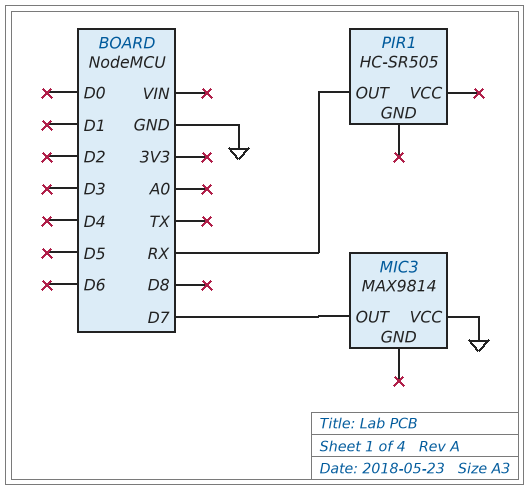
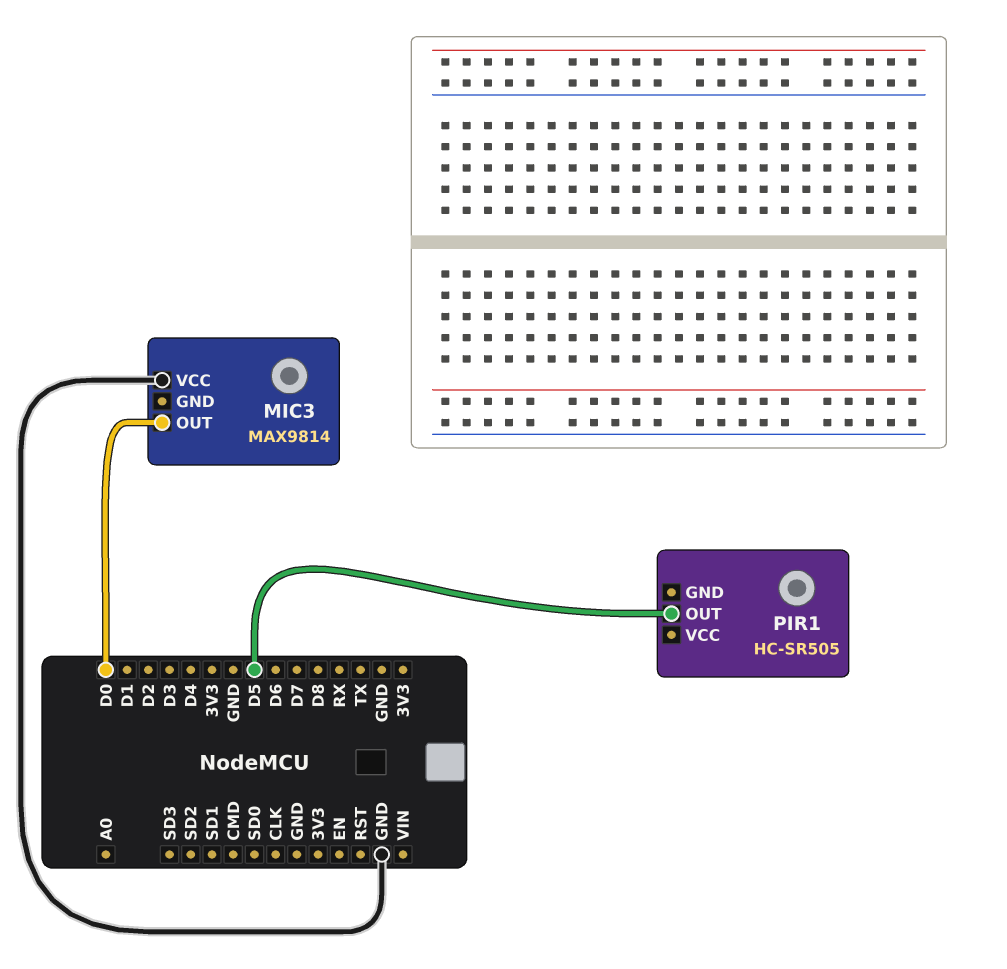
MIC3 pin OUT: D7 -> D0
PIR1 pin OUT: RX -> D5

